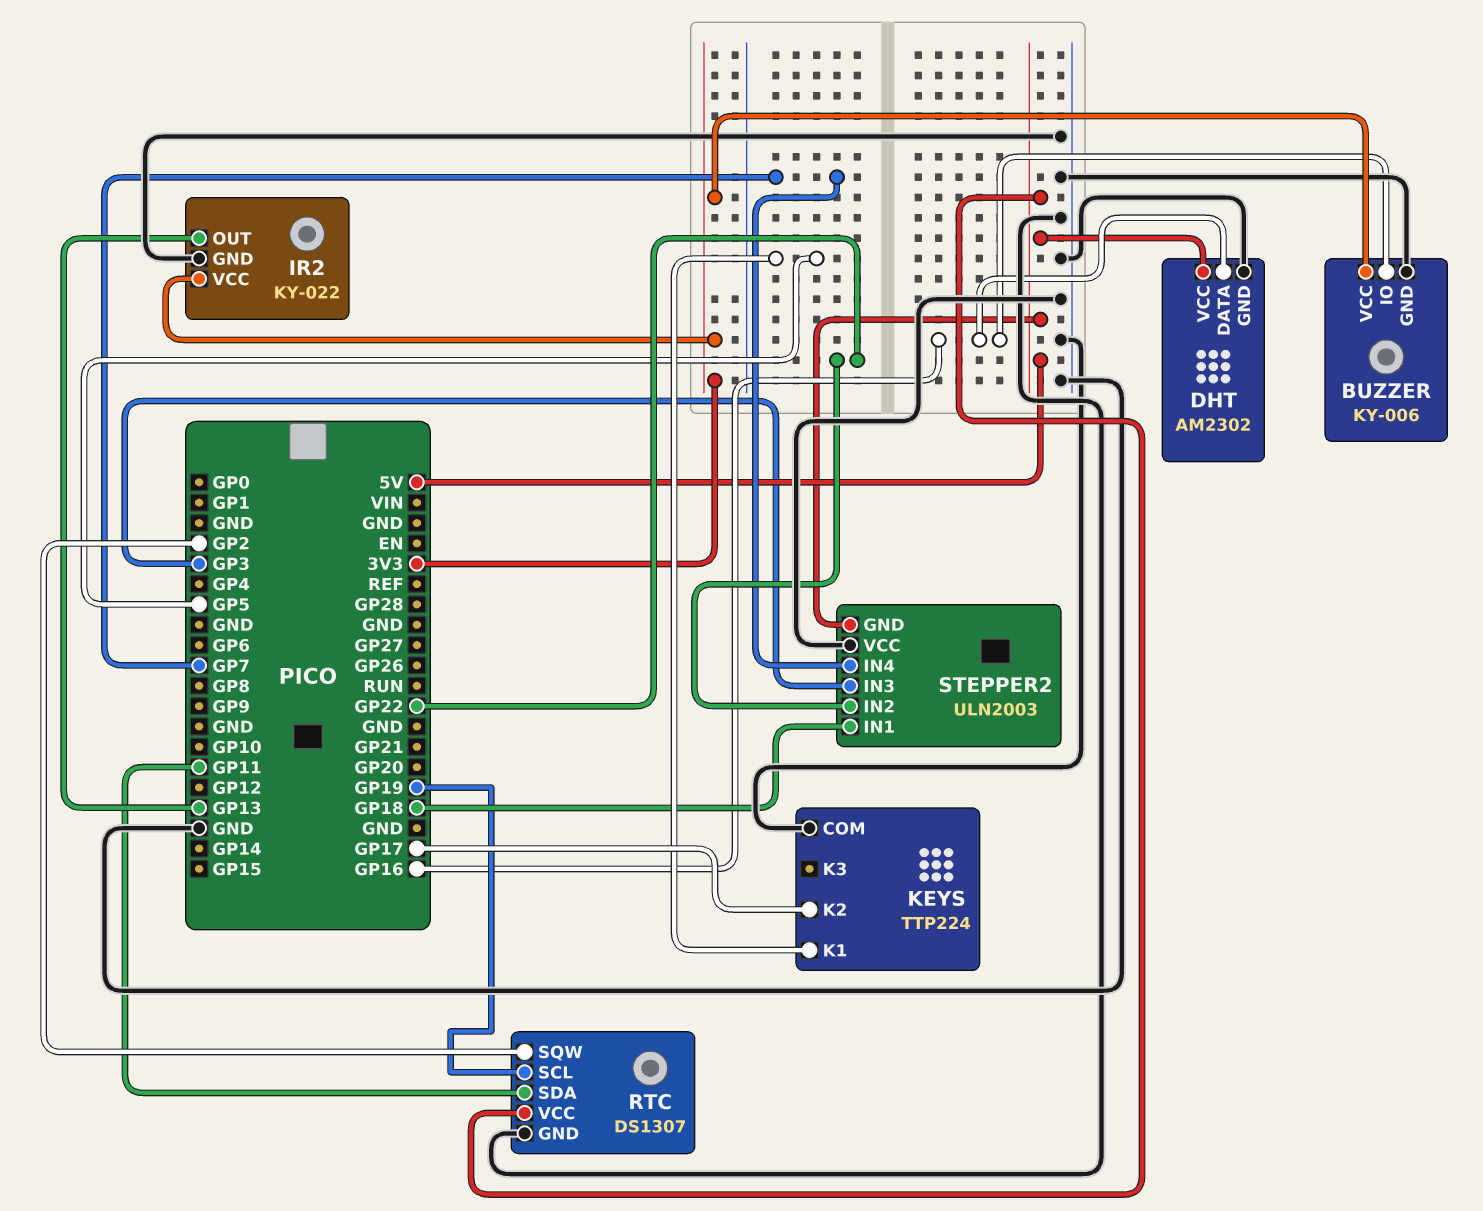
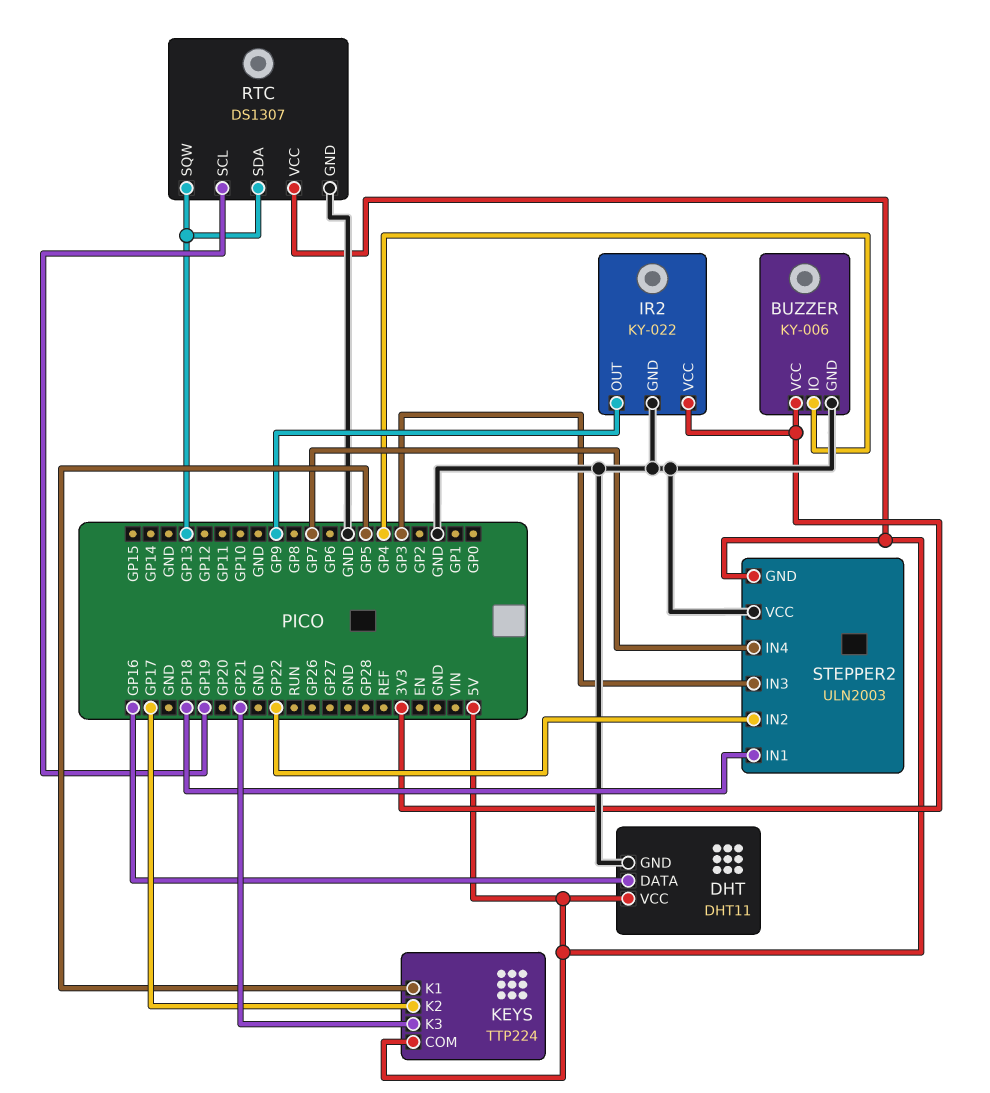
BUZZER pin IO: GP16 -> GP4
DHT: AM2302 -> DHT11
IR2 pin OUT: GP13 -> GP9
KEYS pin COM: GND -> 5V
KEYS pin K3: none -> GP21
RTC pin SDA: GP11 -> GP13
RTC pin SQW: GP2 -> GP13

